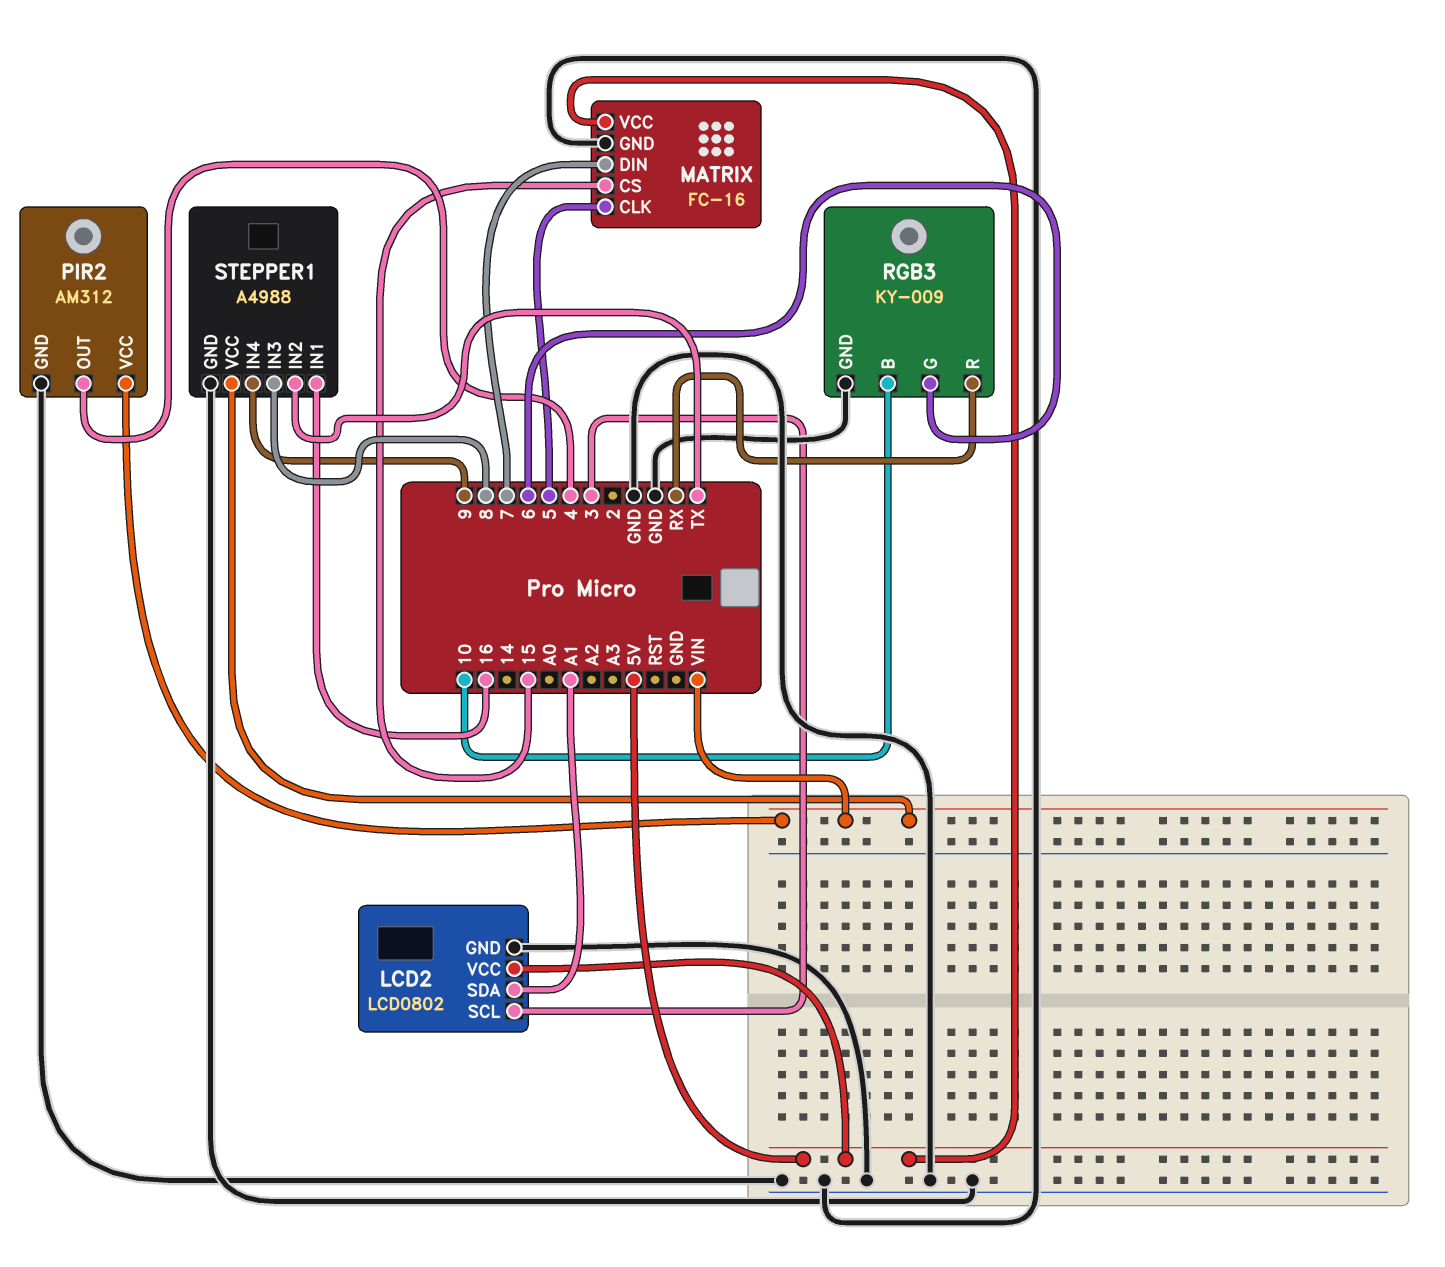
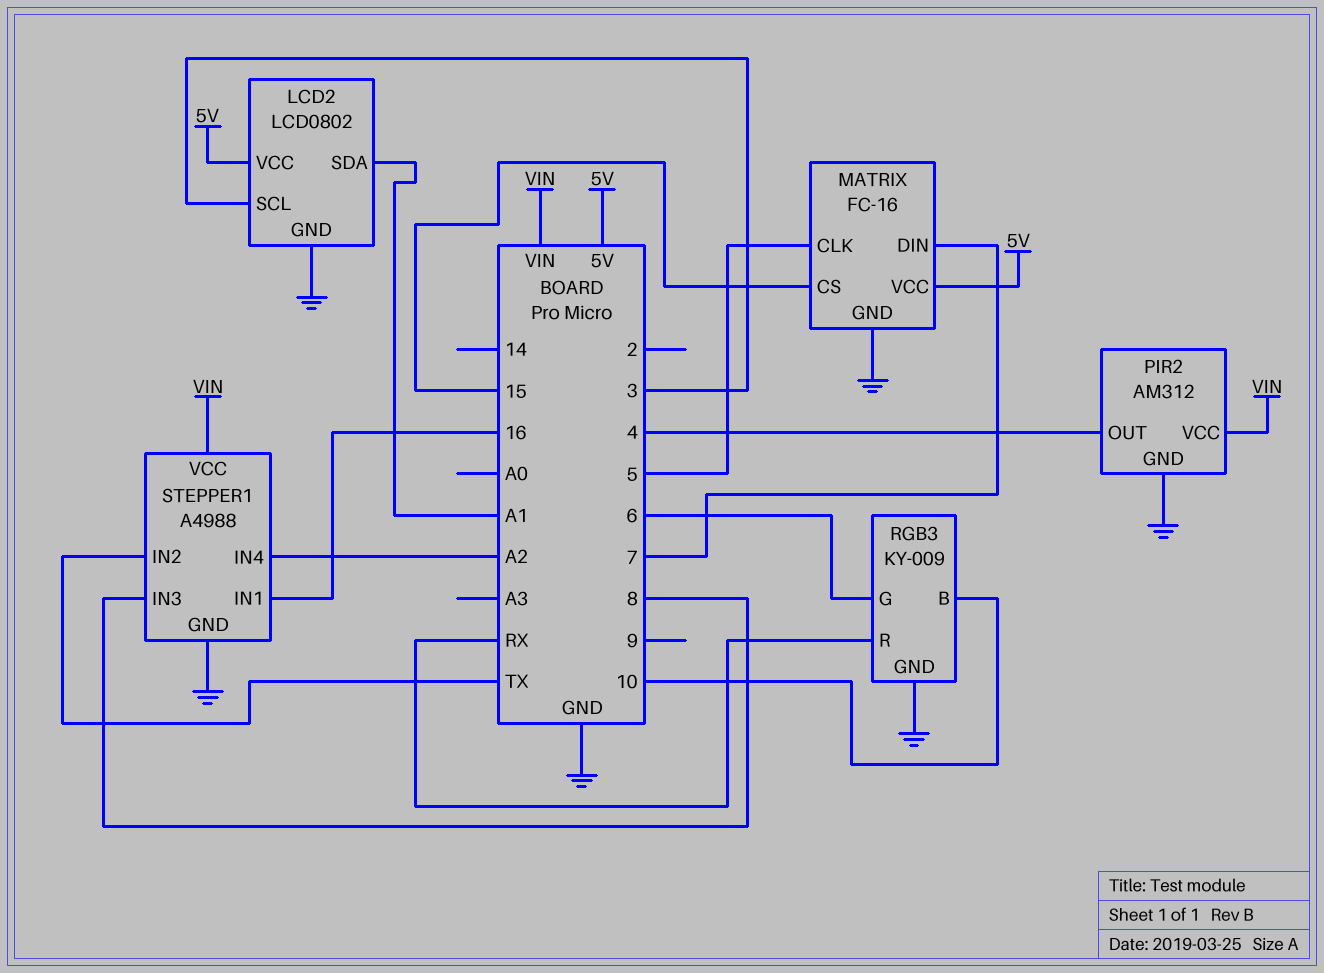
STEPPER1 pin IN4: 9 -> A2

